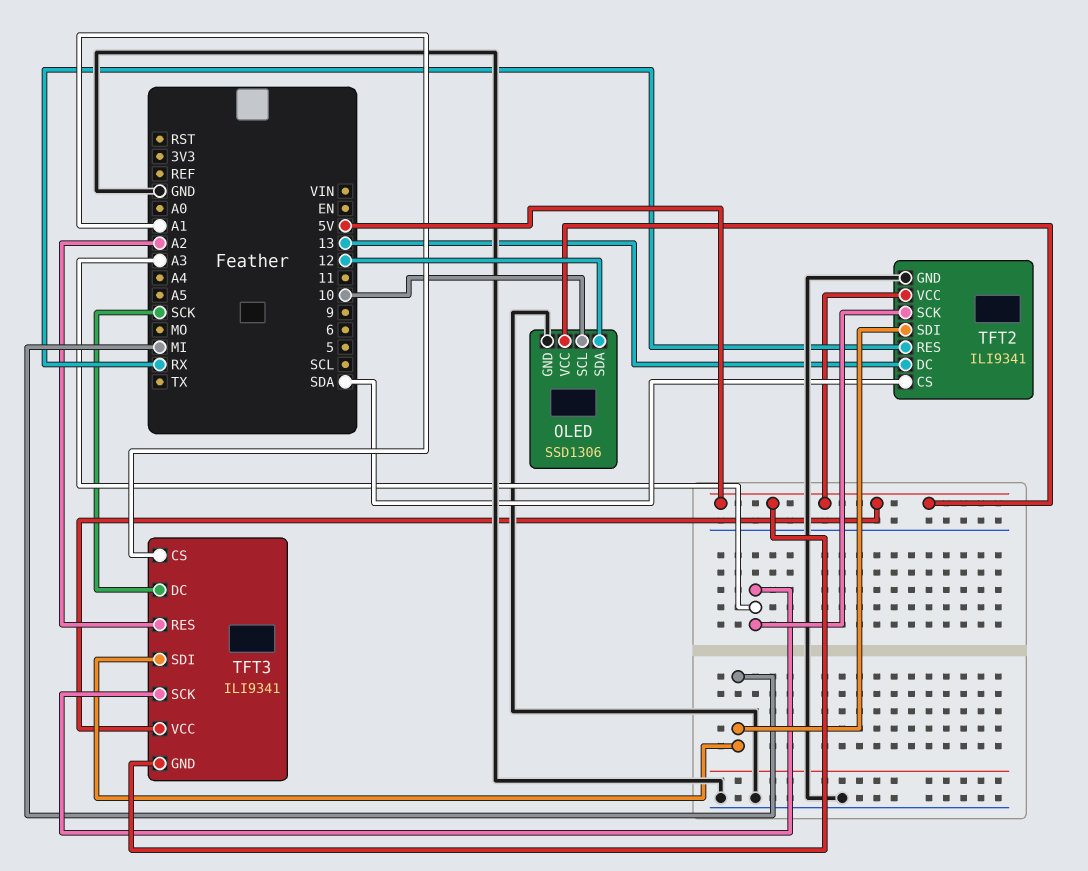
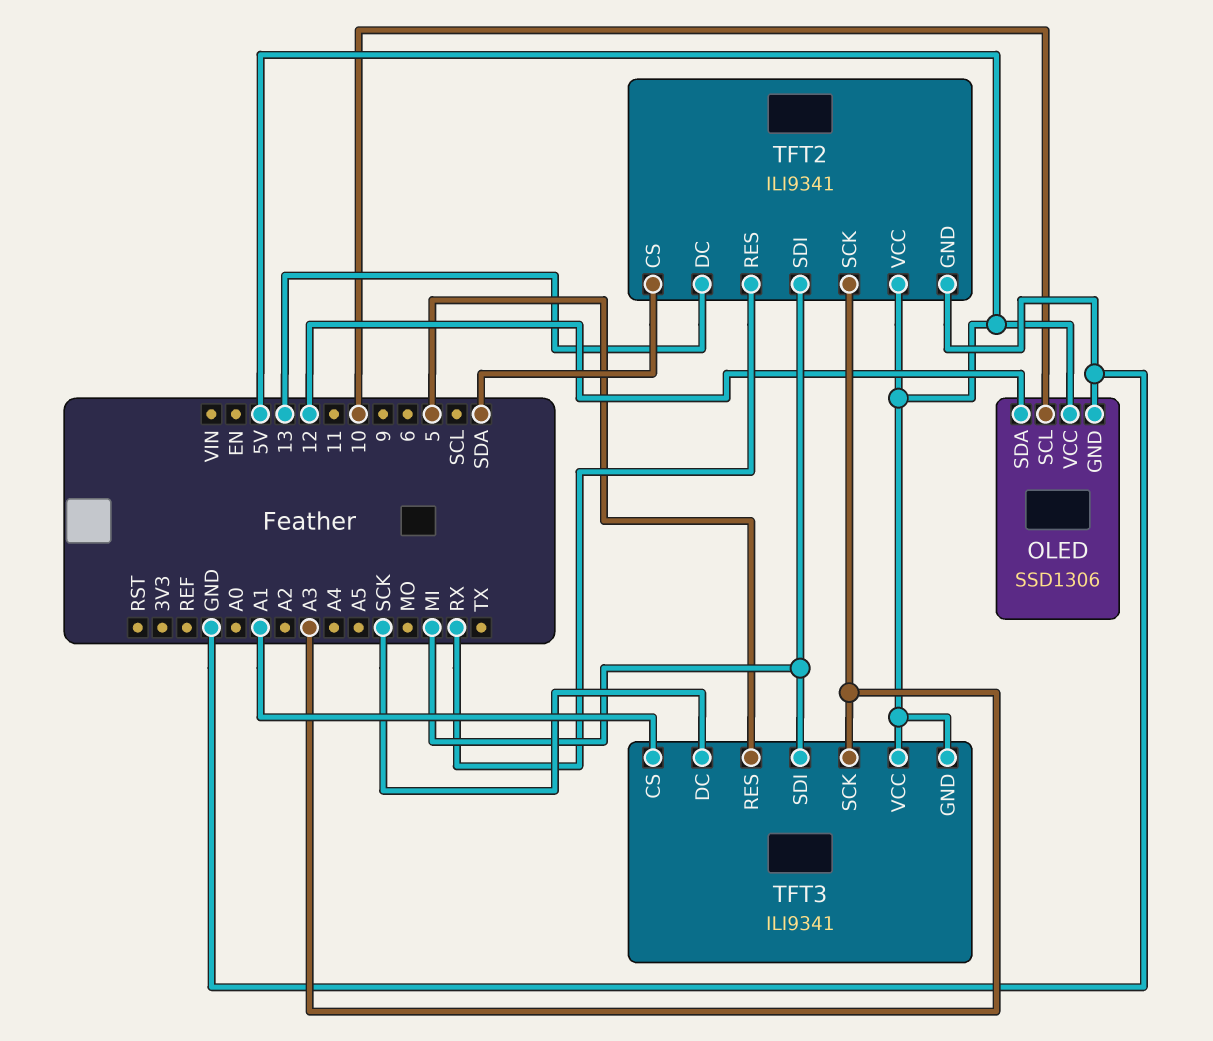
TFT3 pin RES: A2 -> 5

